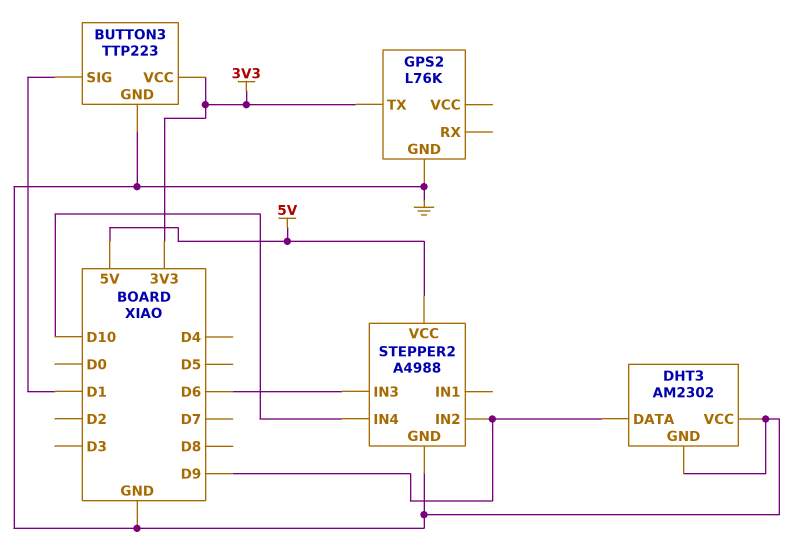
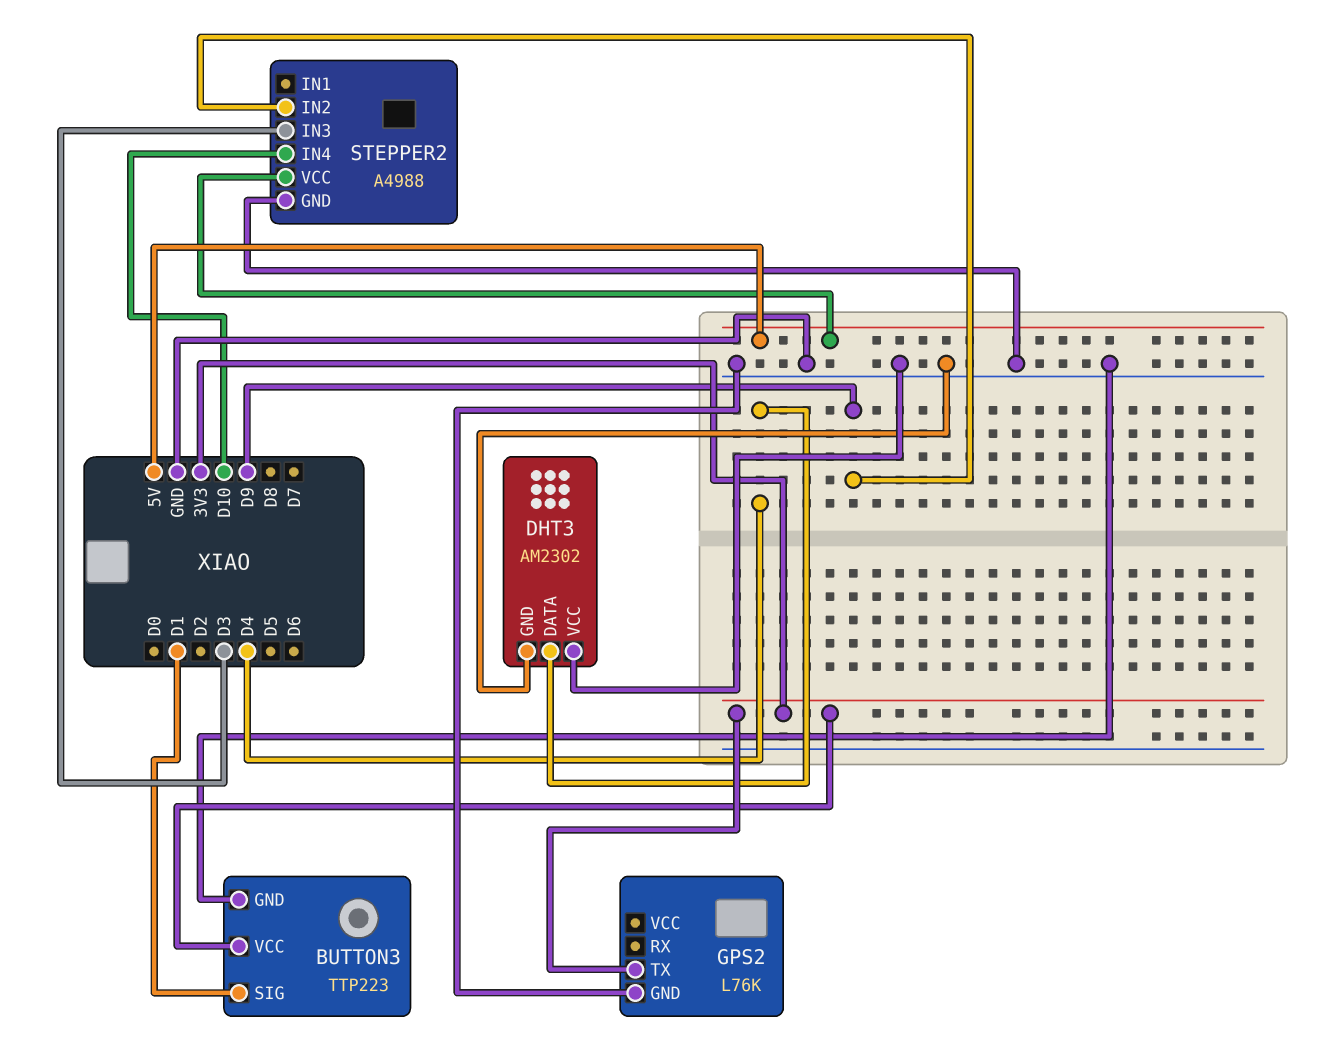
DHT3 pin DATA: D9 -> D4
STEPPER2 pin IN3: D6 -> D3

